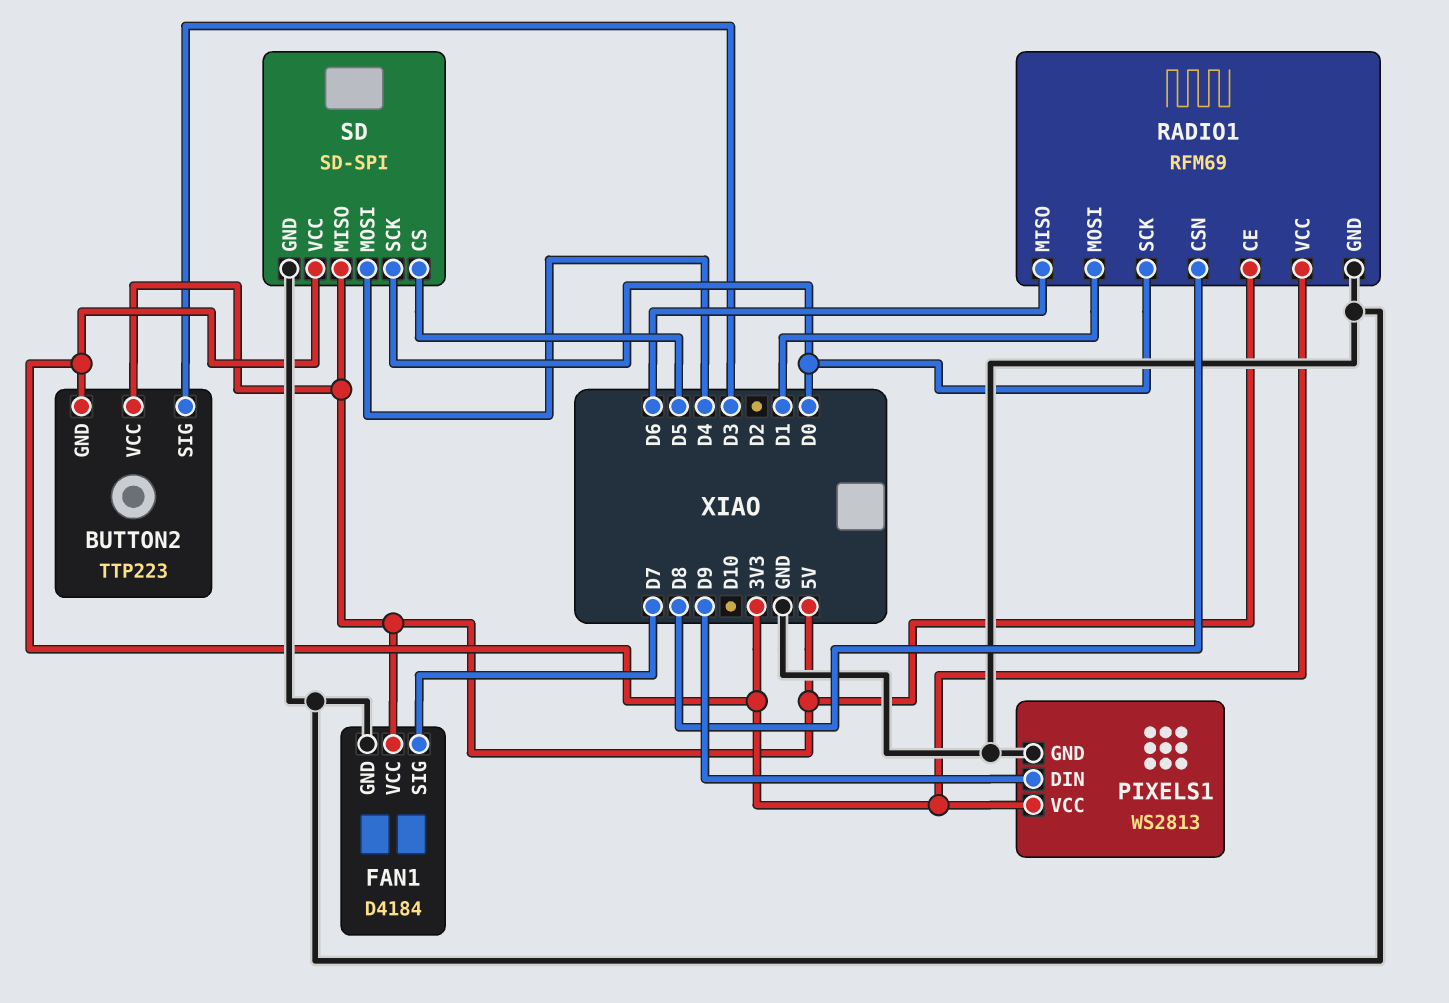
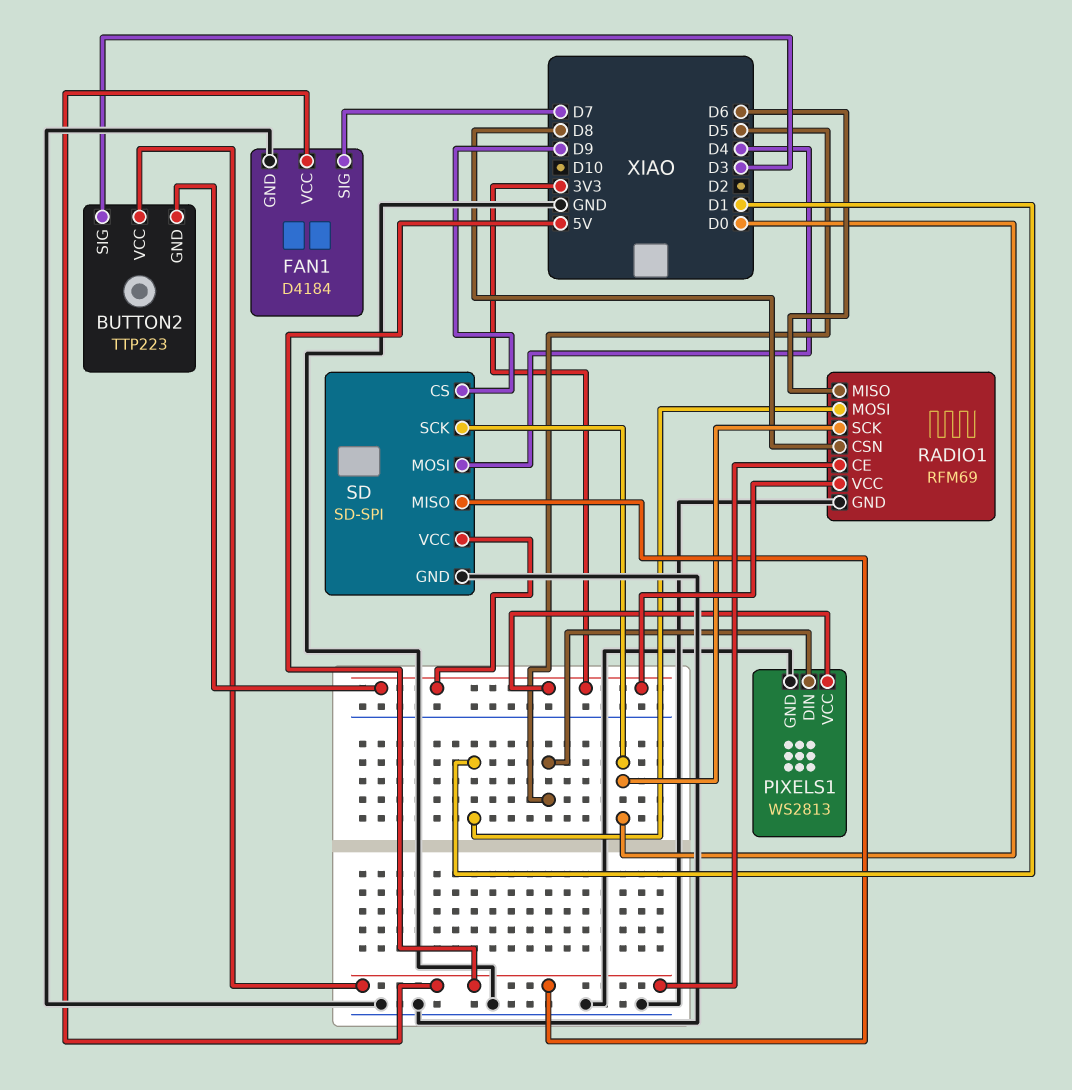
PIXELS1 pin DIN: D9 -> D5
SD pin CS: D5 -> D9

